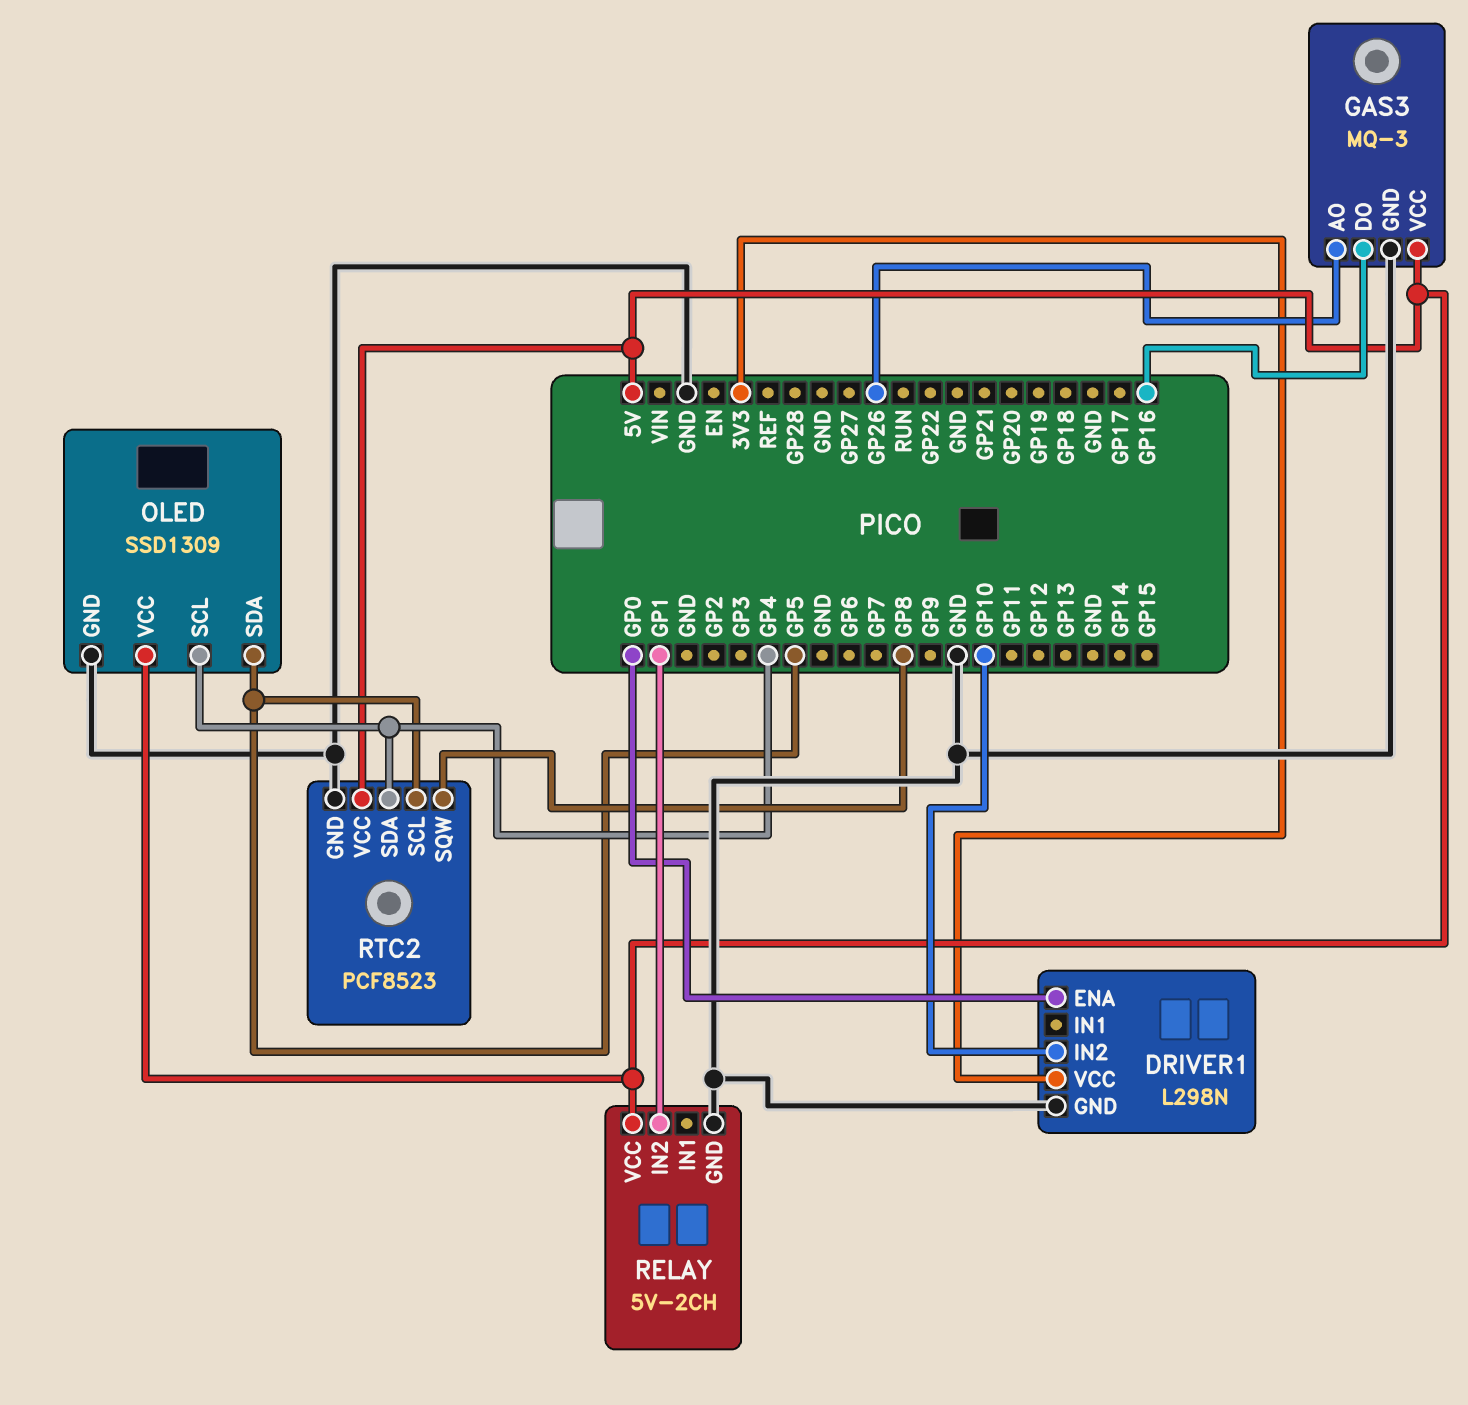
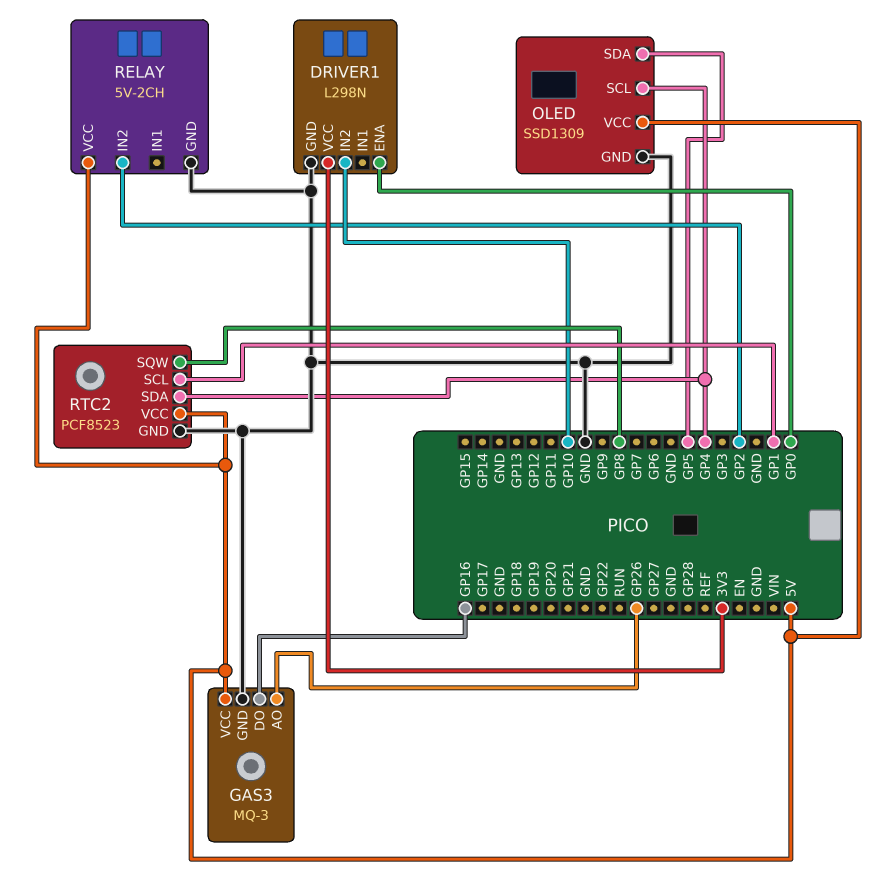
RELAY pin IN2: GP1 -> GP2
RTC2 pin SCL: GP5 -> GP1

